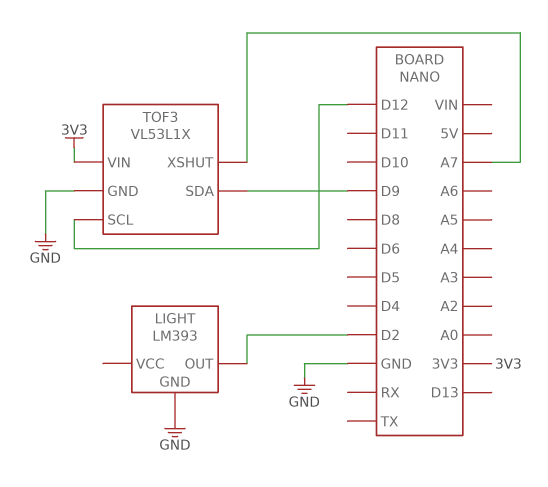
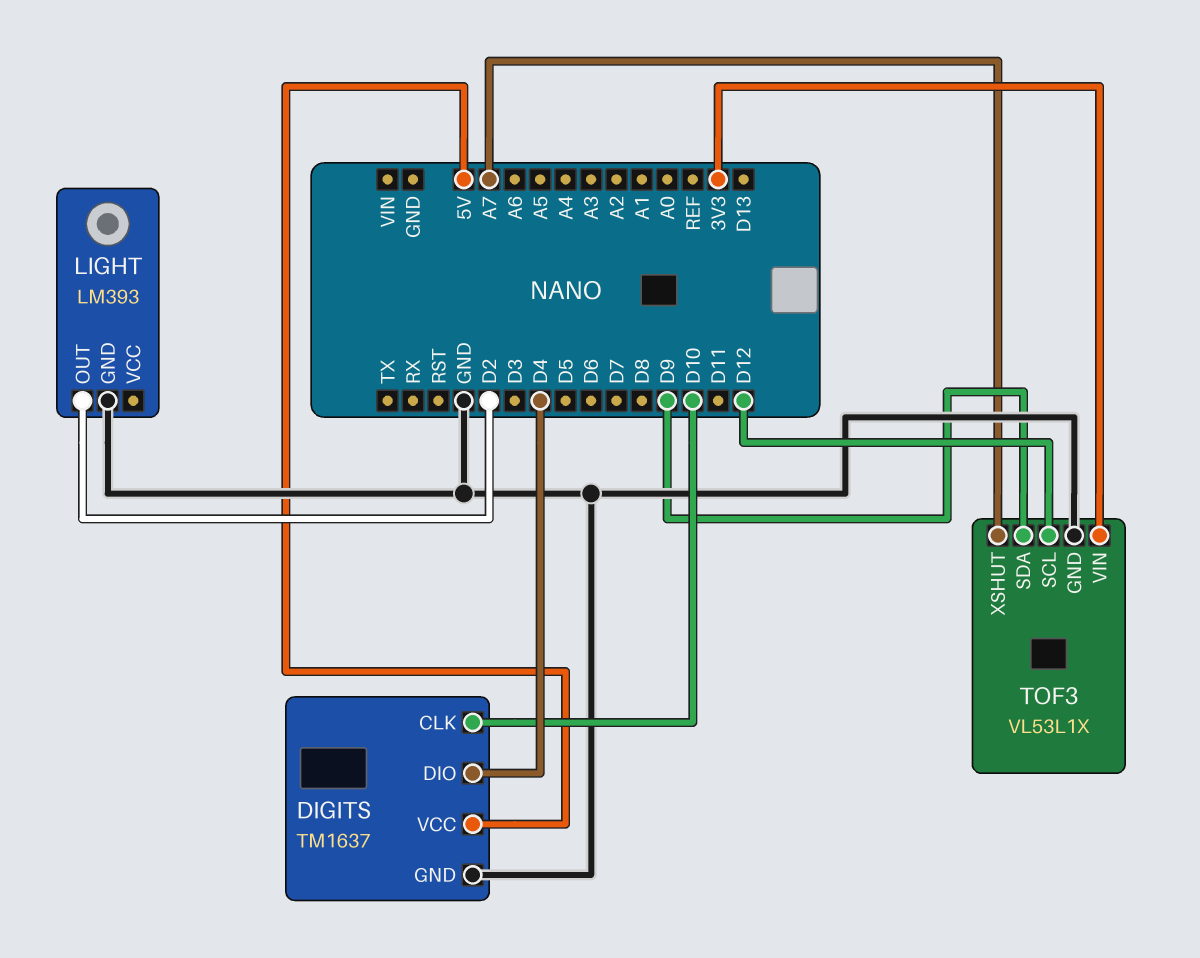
DIGITS: none -> TM1637
DIGITS pin CLK: none -> D10
DIGITS pin DIO: none -> D4
DIGITS pin GND: none -> GND
DIGITS pin VCC: none -> 5V

